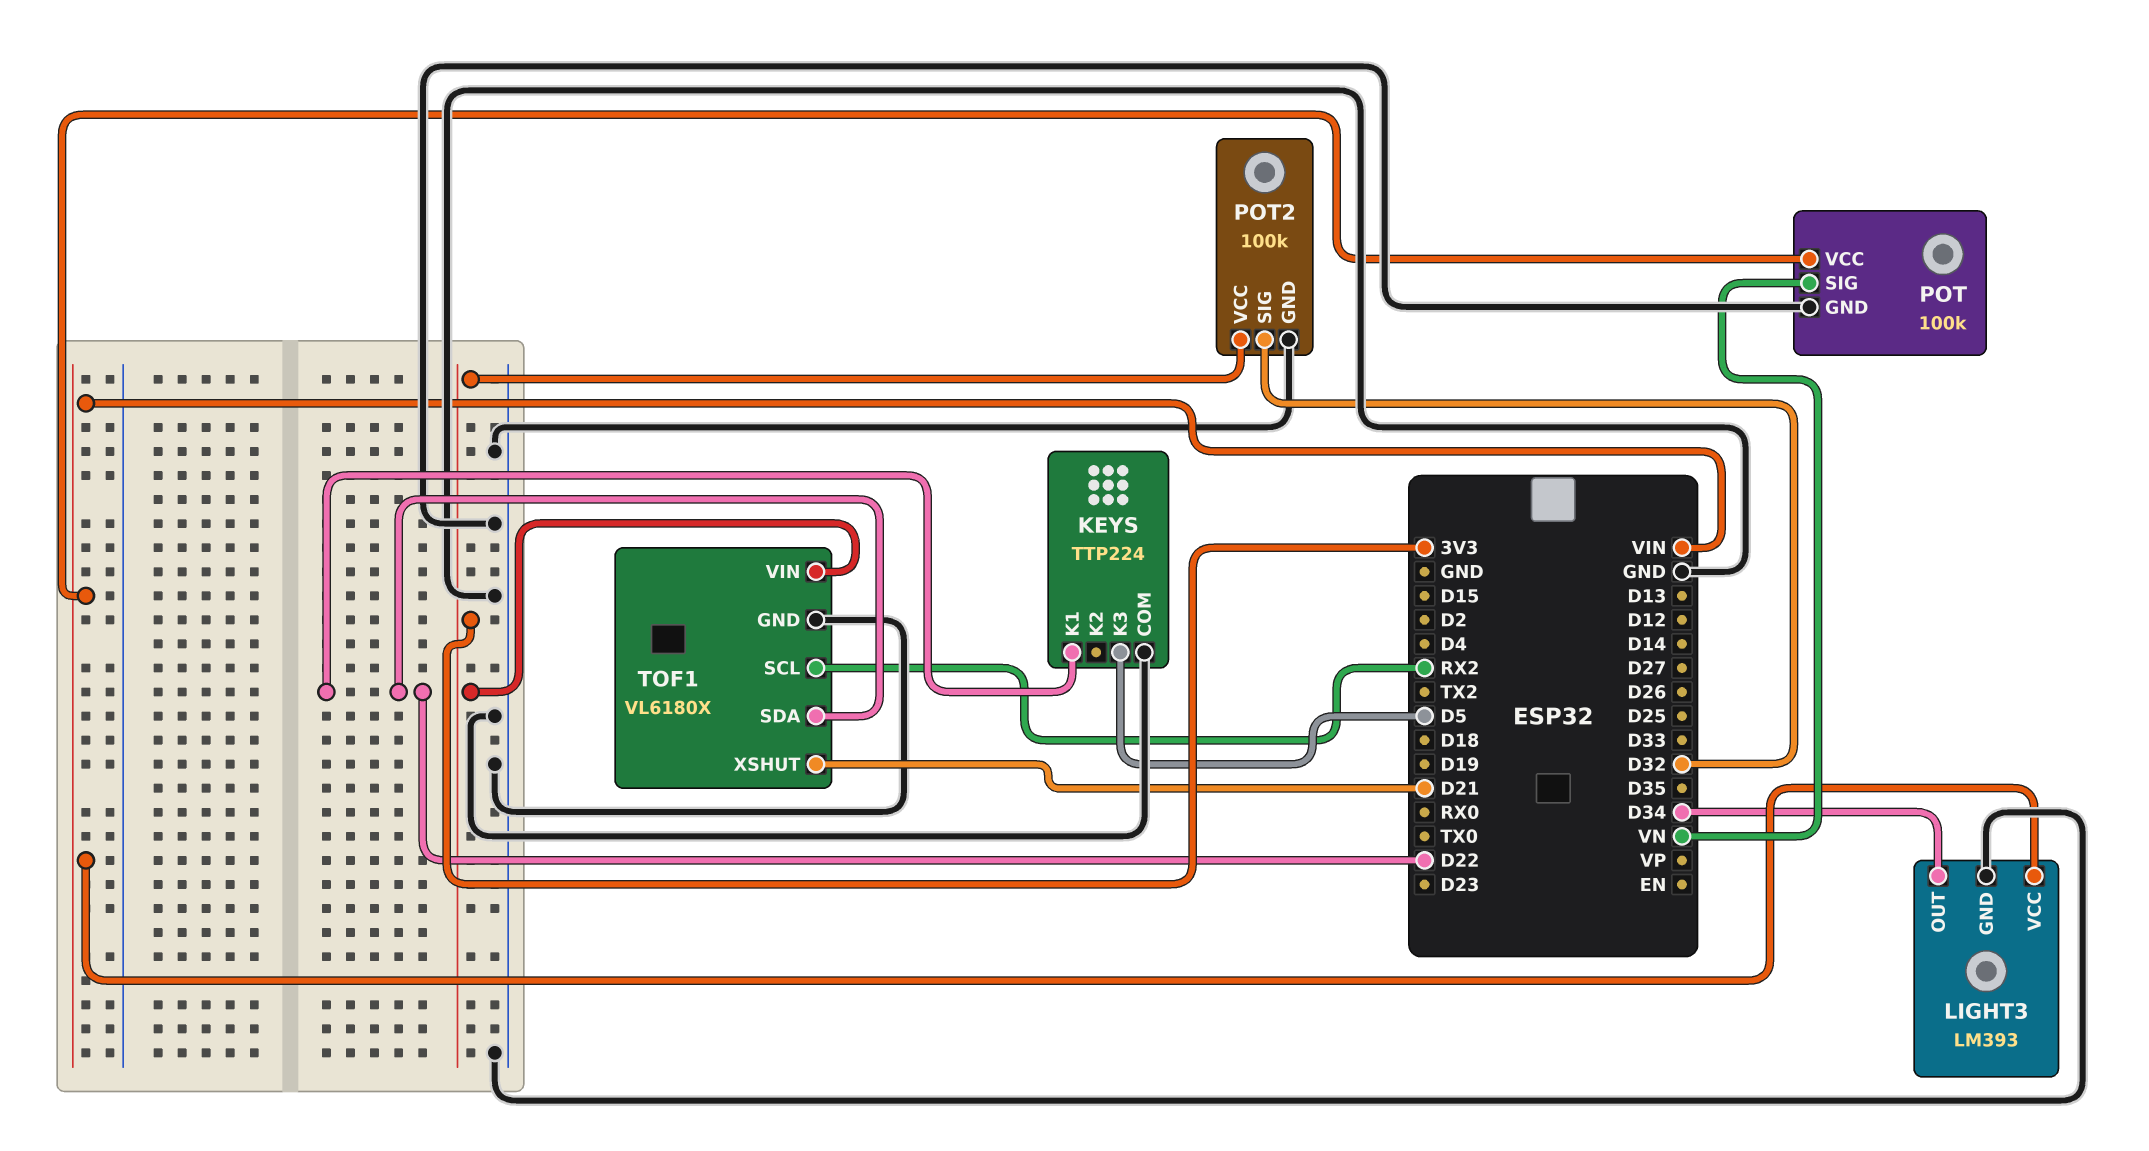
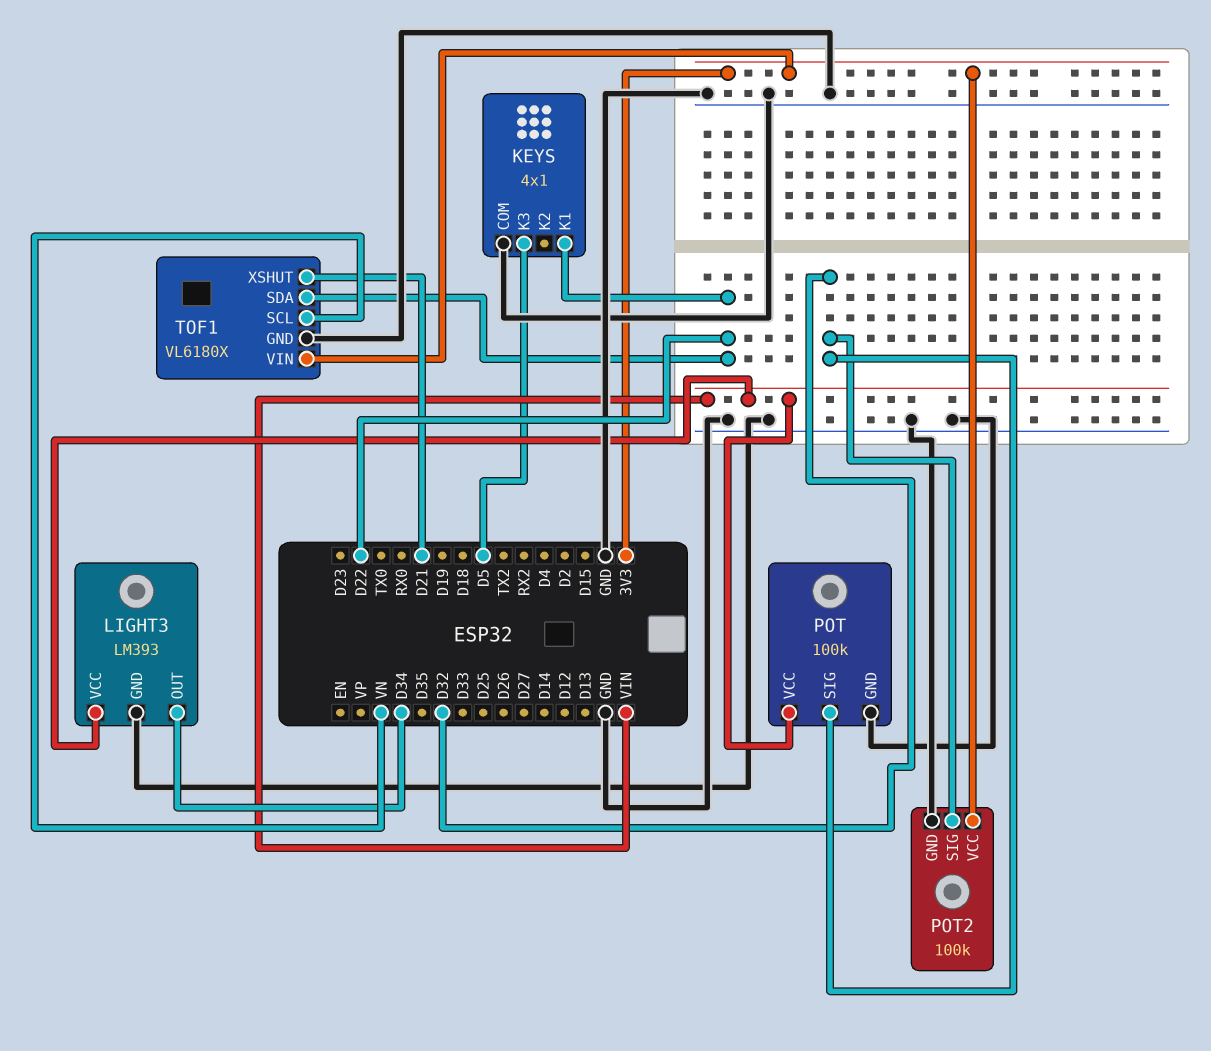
KEYS: TTP224 -> 4x1
POT pin SIG: VN -> D32
TOF1 pin SCL: RX2 -> VN

